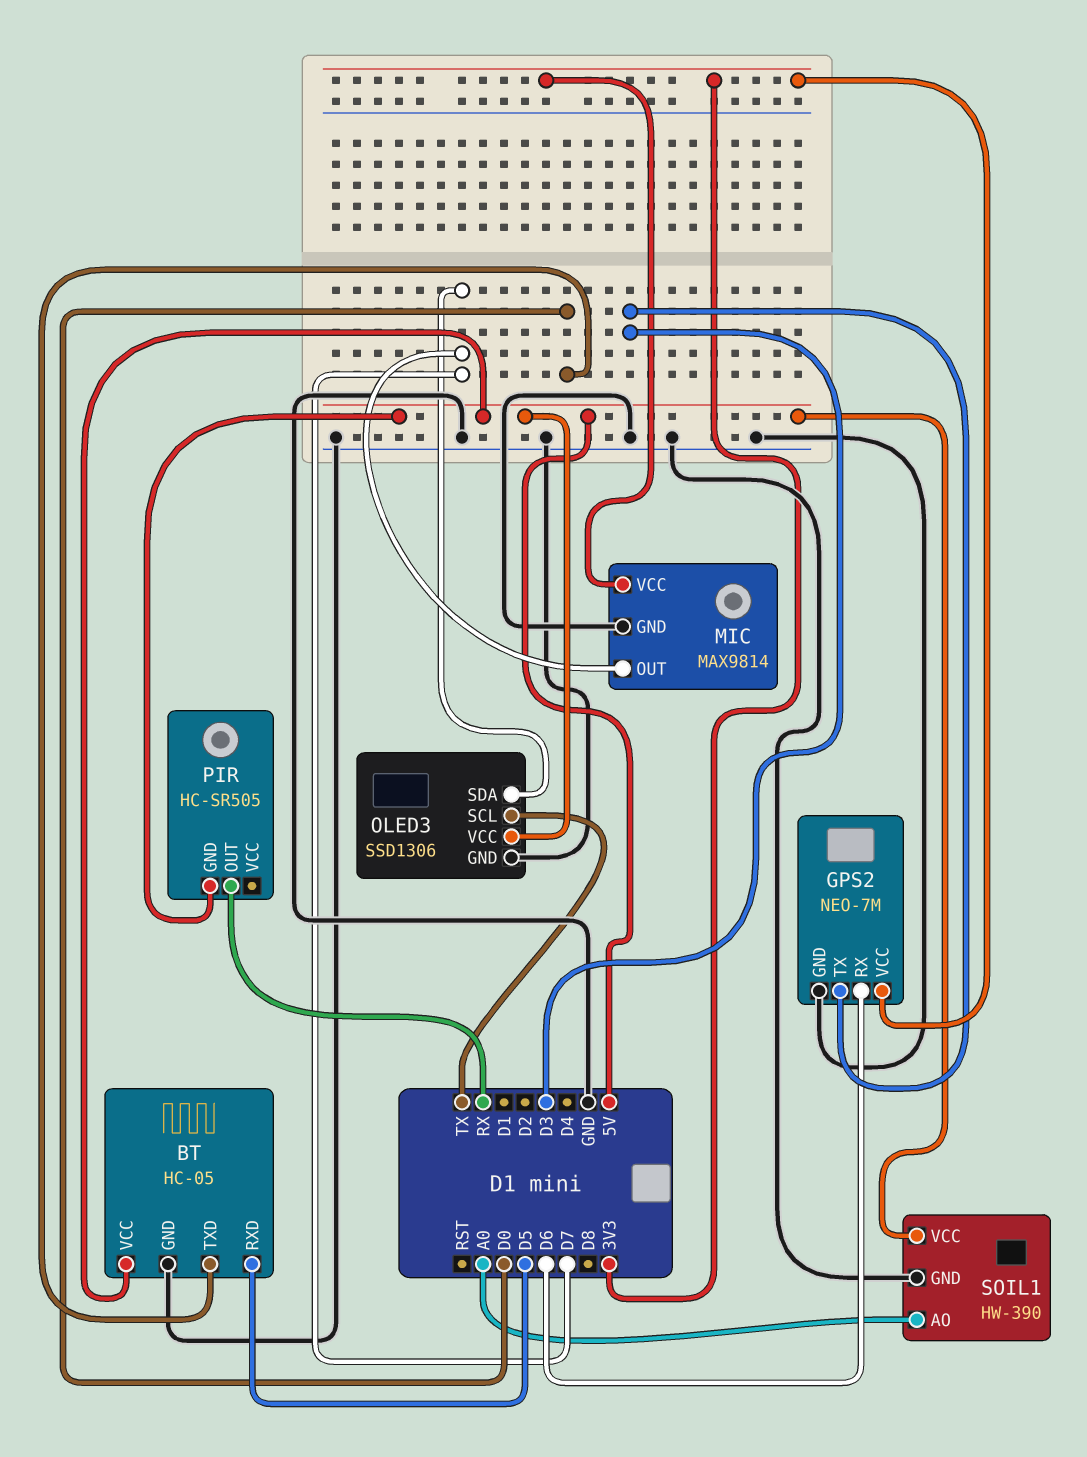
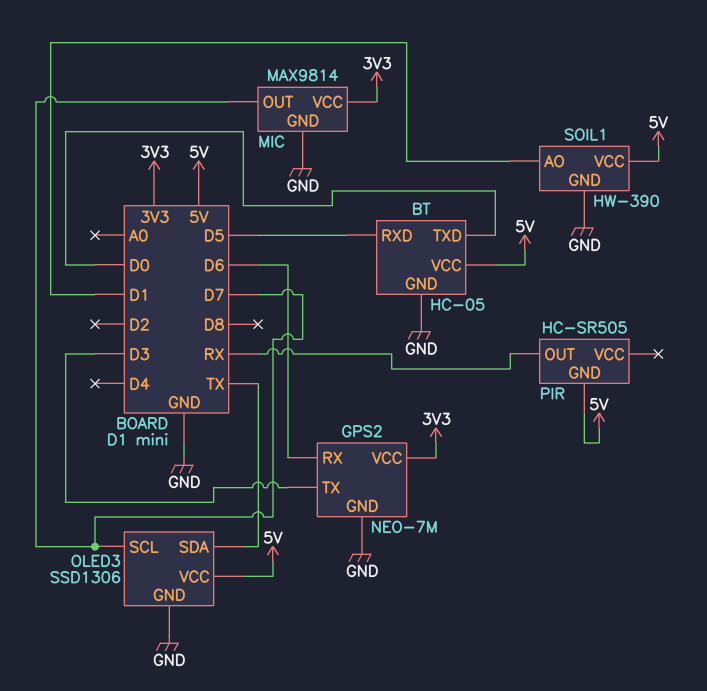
OLED3 pin SCL: TX -> D7
OLED3 pin SDA: D7 -> TX
SOIL1 pin AO: A0 -> D1

